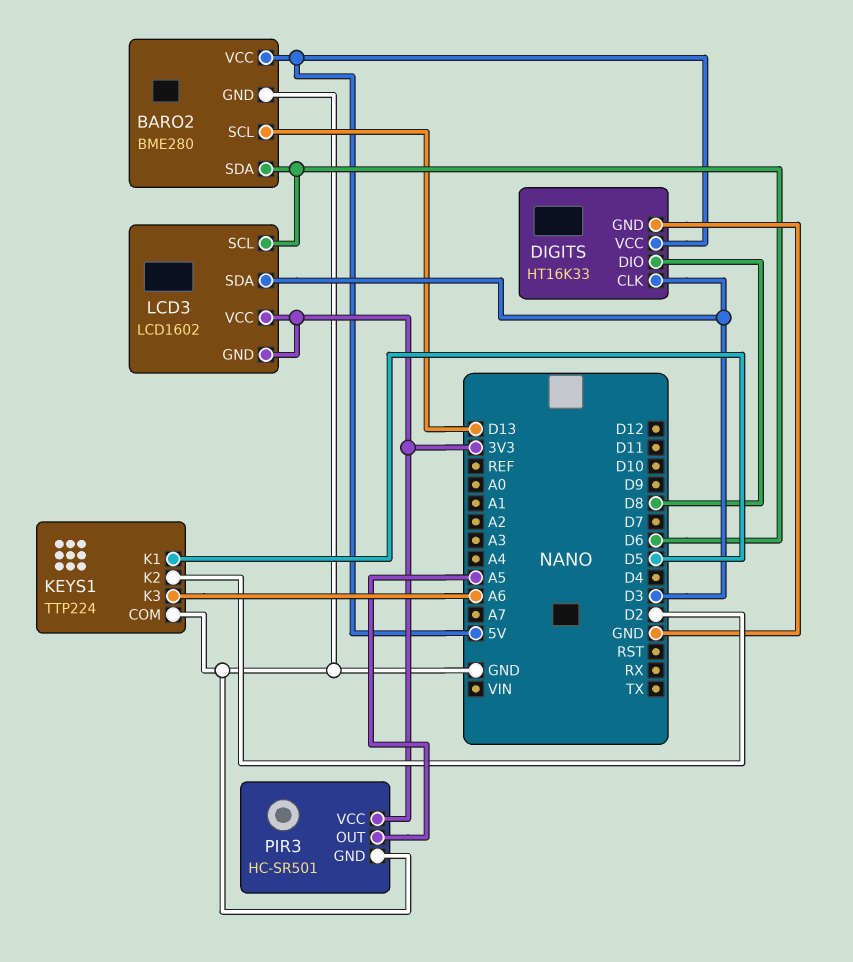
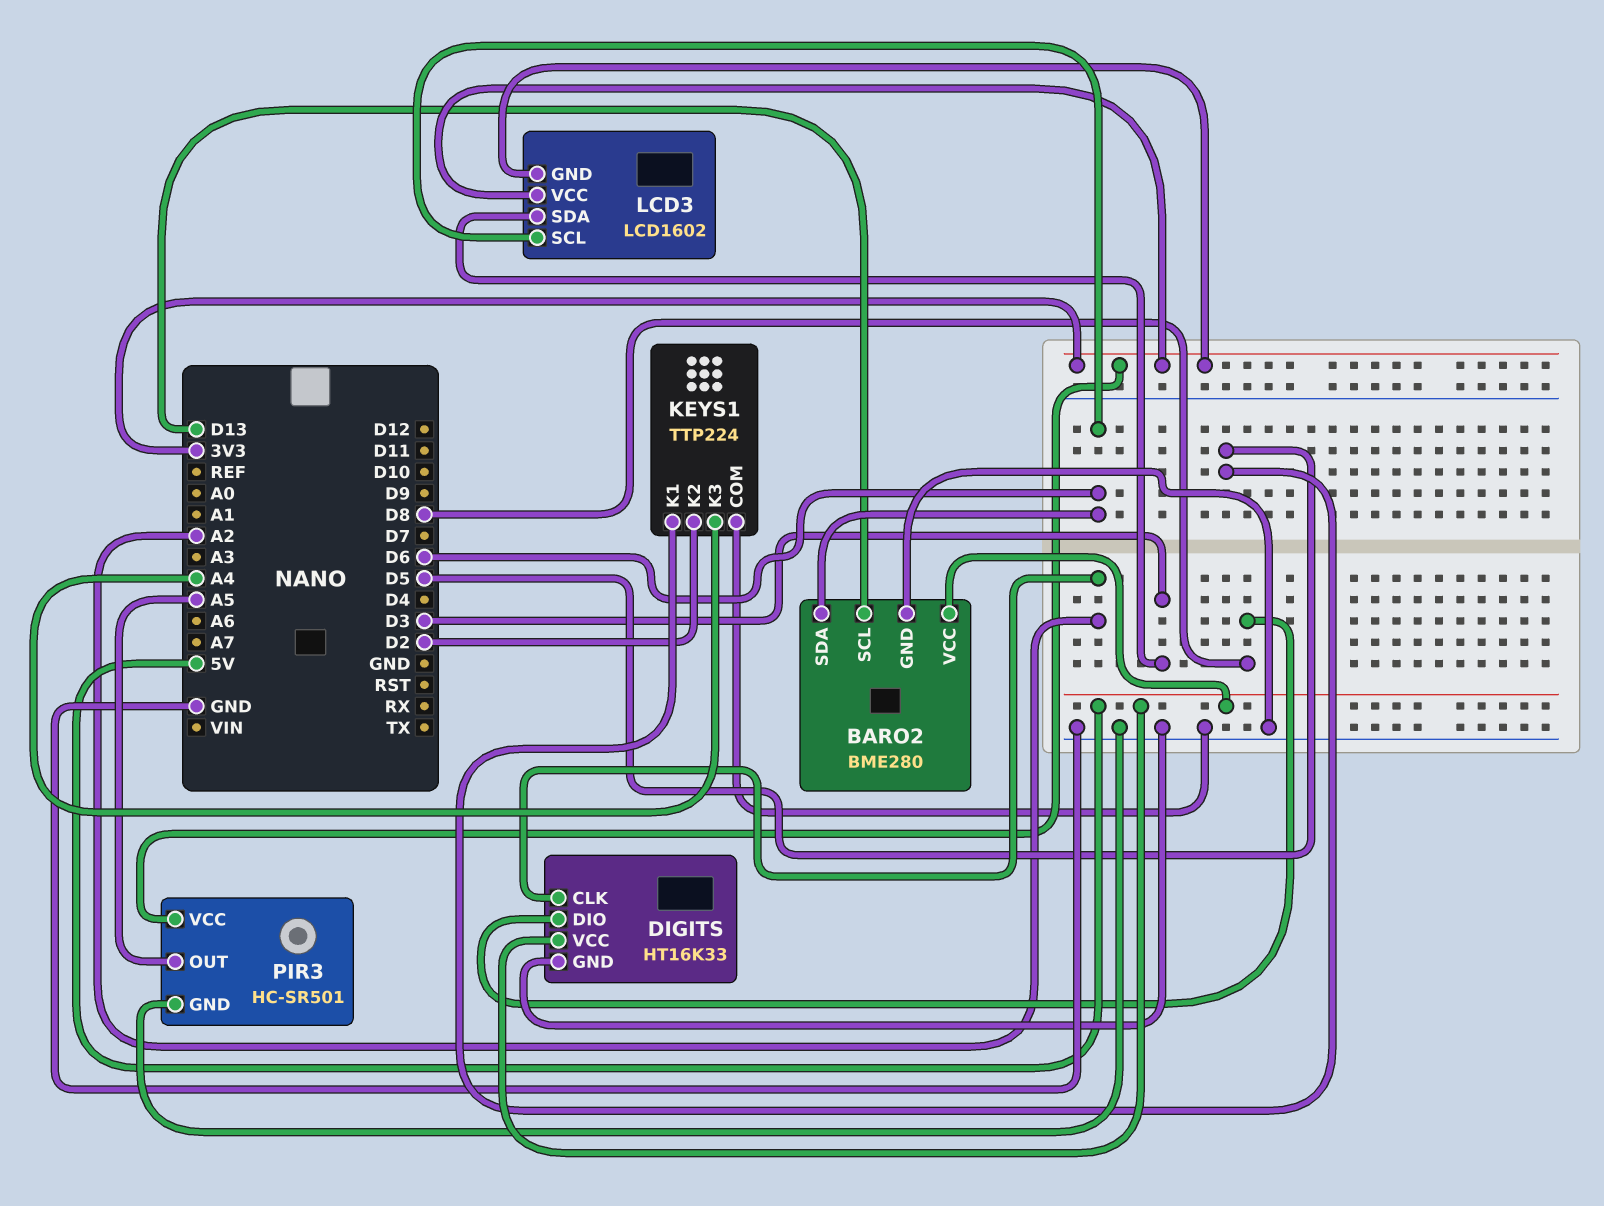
DIGITS pin CLK: D3 -> A2
KEYS1 pin K3: A6 -> A4

